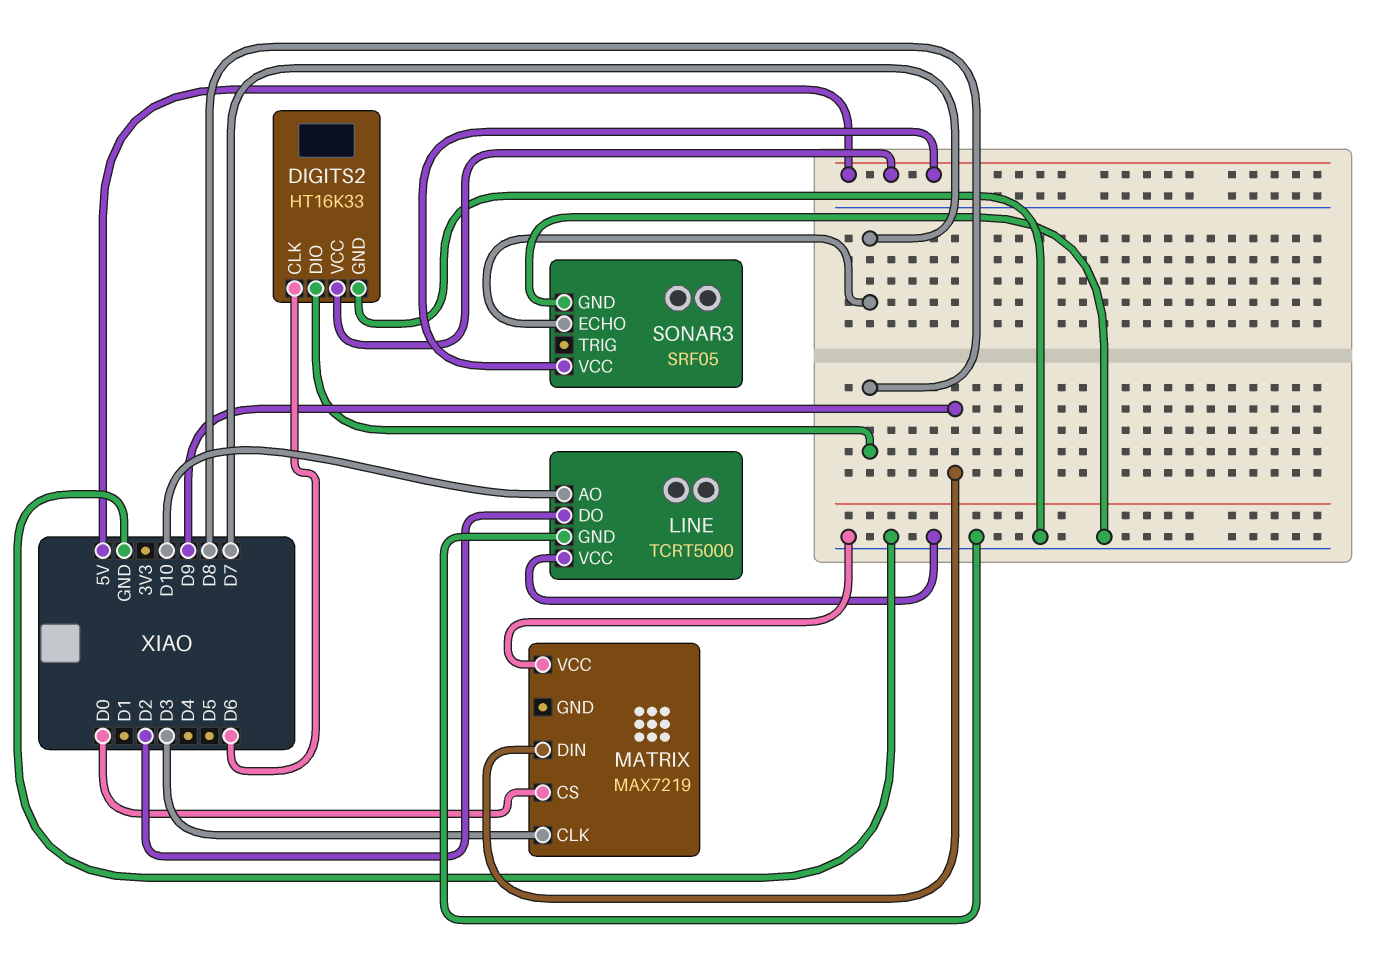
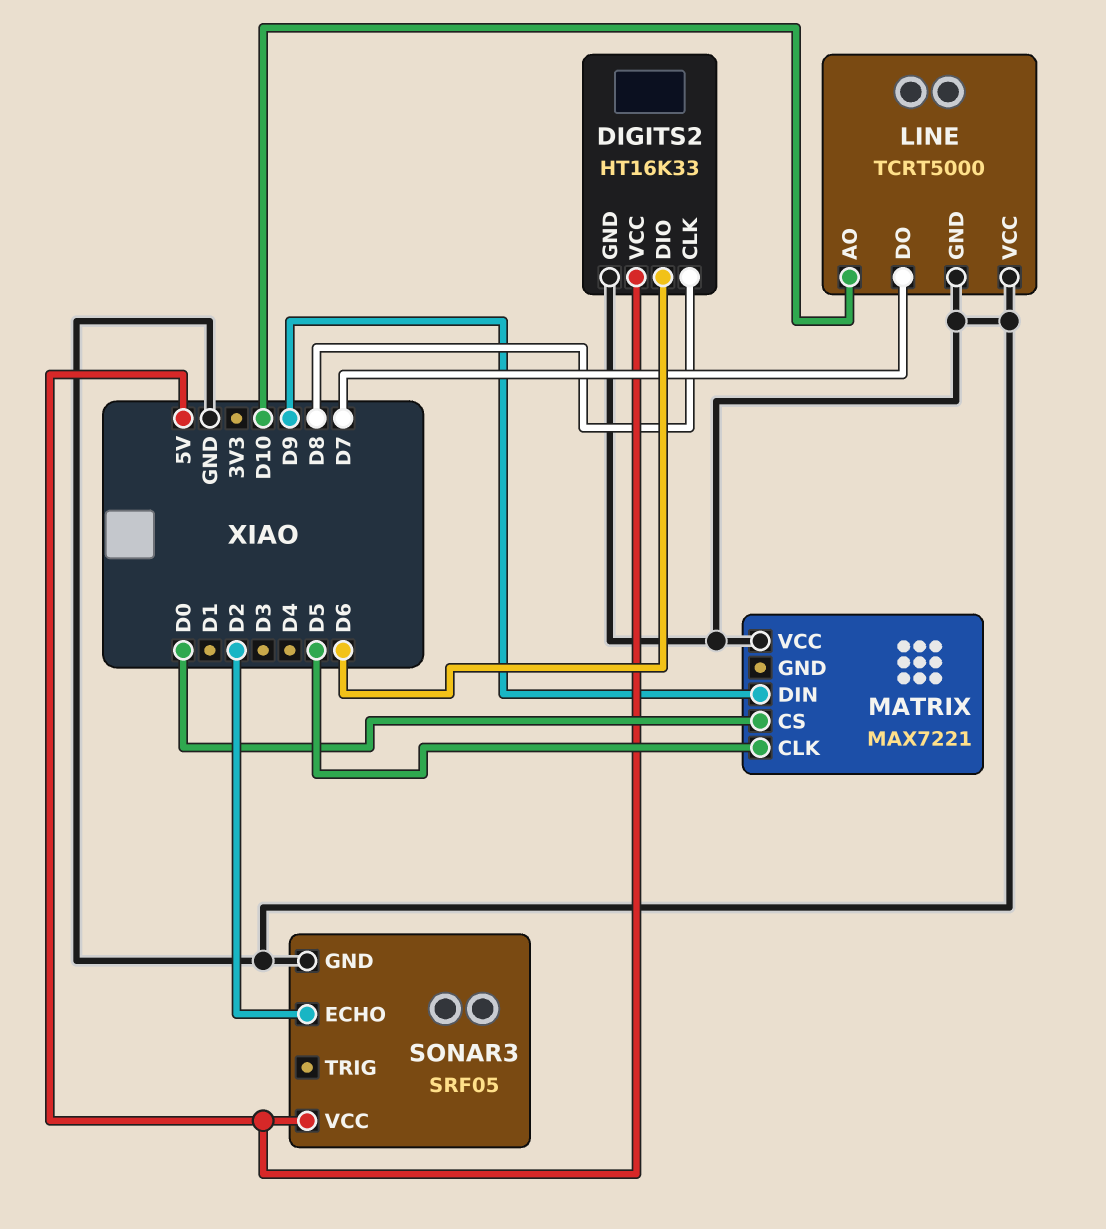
DIGITS2 pin CLK: D6 -> D8
DIGITS2 pin DIO: D8 -> D6
LINE pin DO: D2 -> D7
MATRIX: MAX7219 -> MAX7221
MATRIX pin CLK: D3 -> D5
SONAR3 pin ECHO: D7 -> D2

